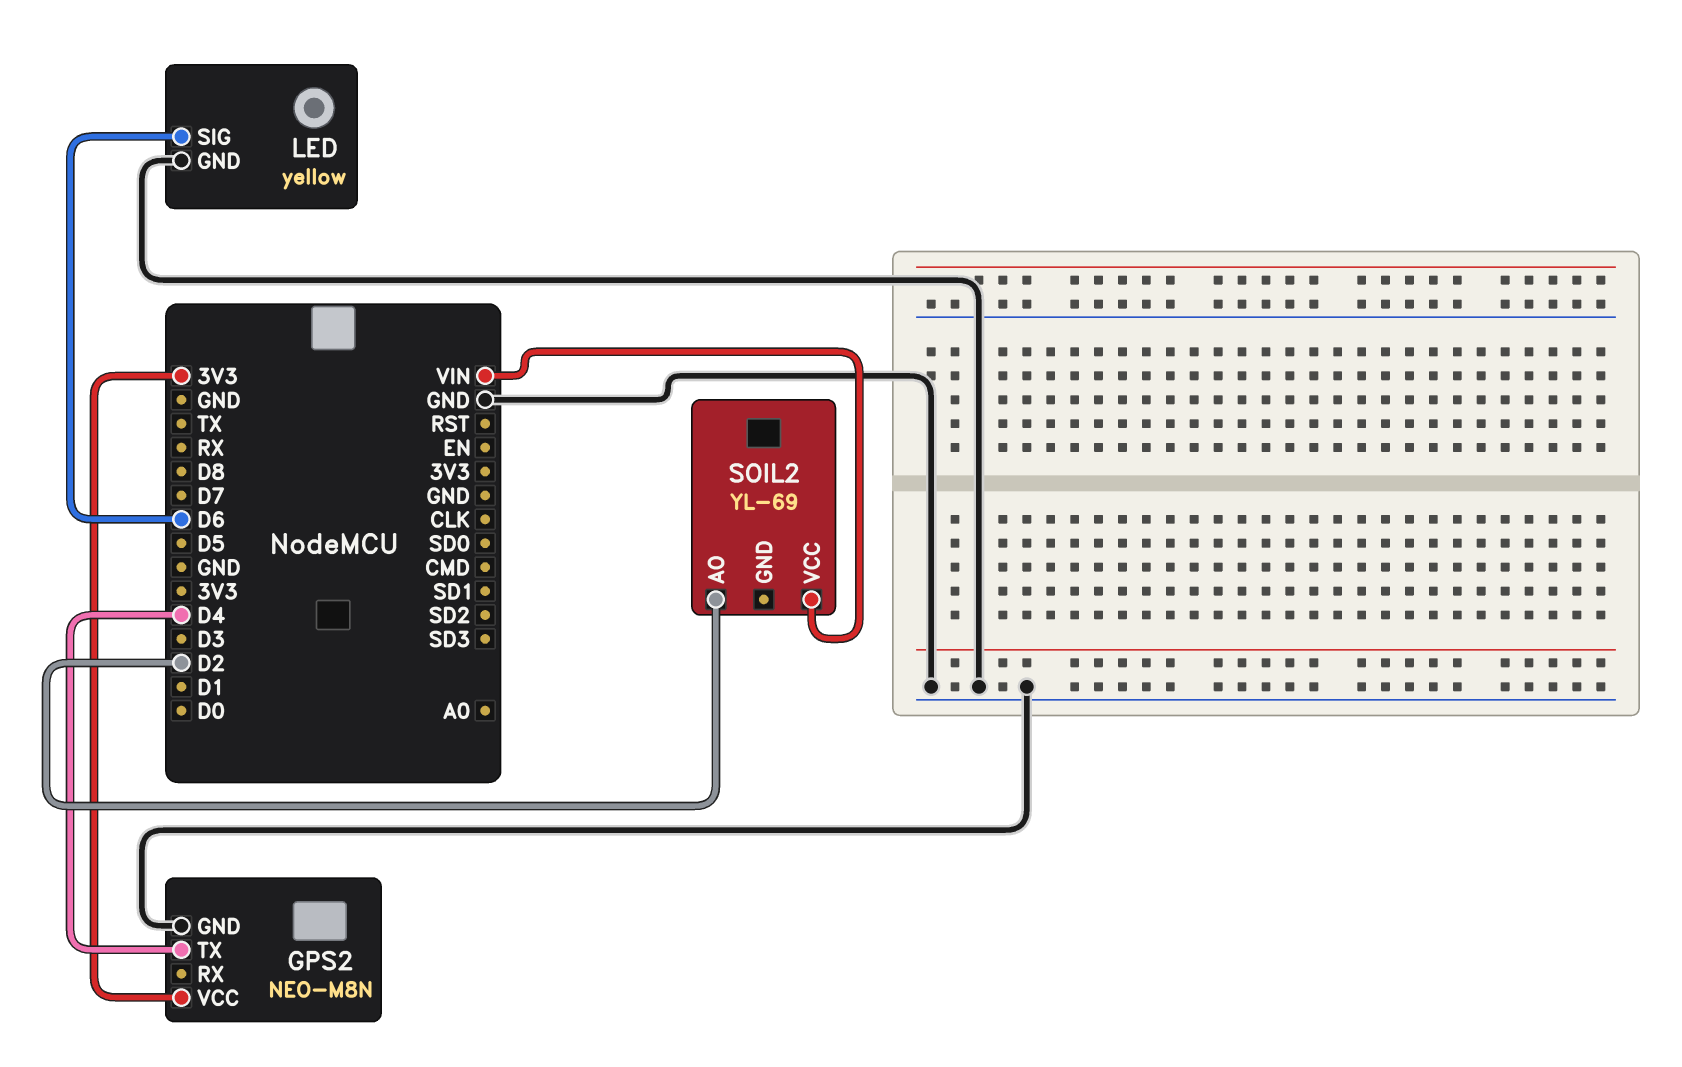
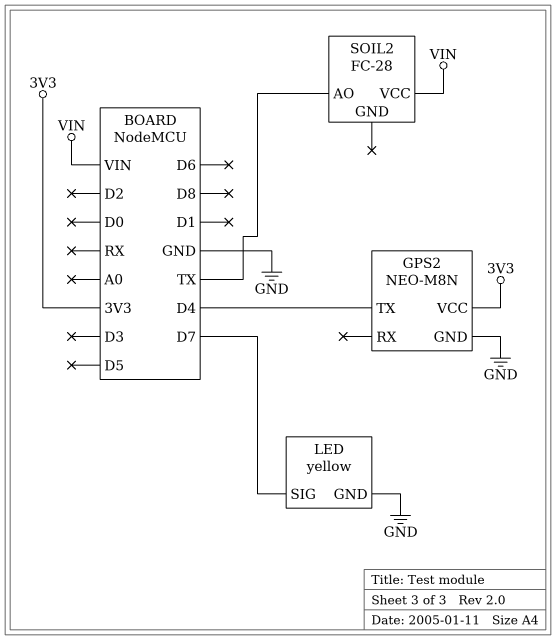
LED pin SIG: D6 -> D7
SOIL2: YL-69 -> FC-28
SOIL2 pin AO: D2 -> TX

